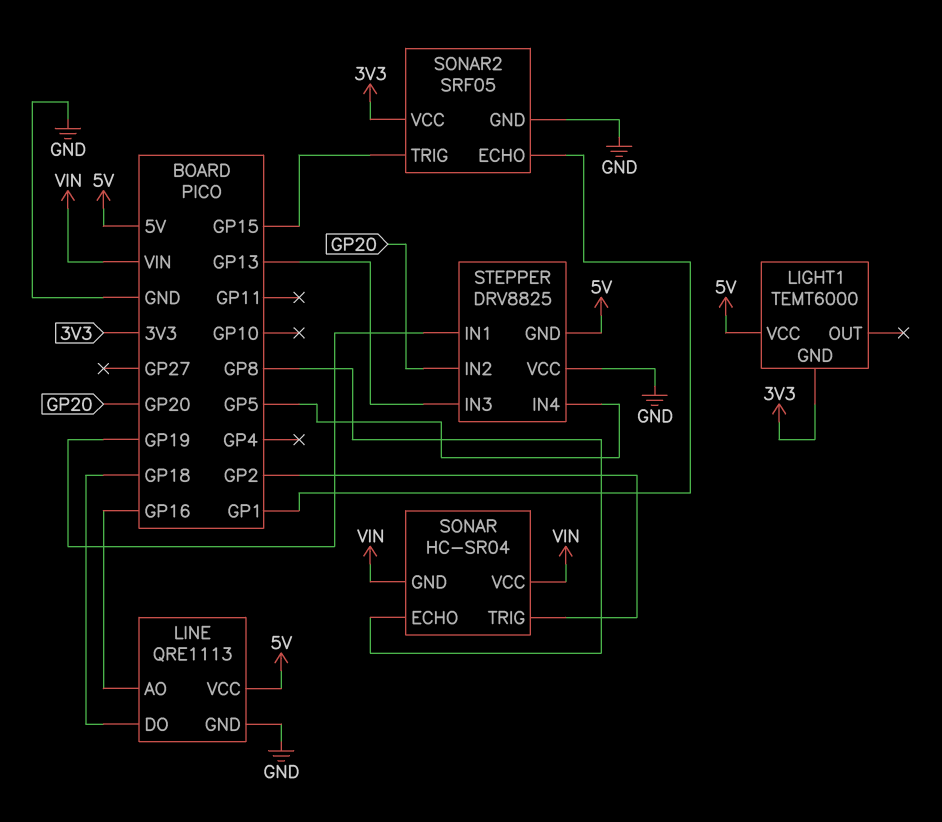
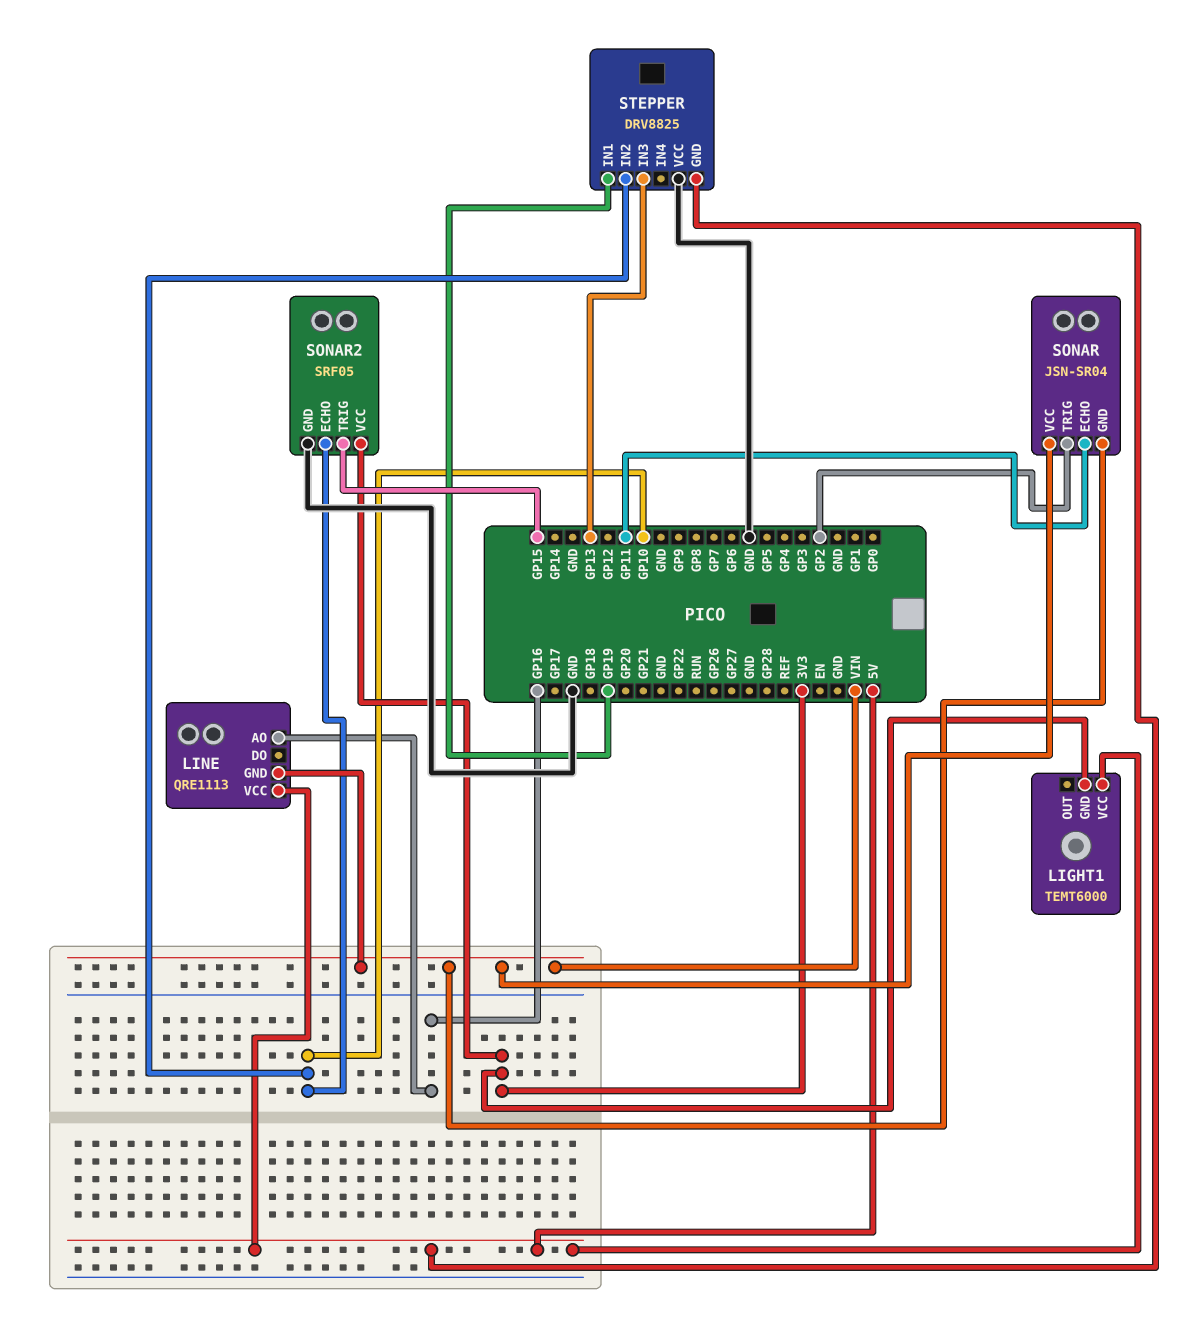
LINE pin DO: GP18 -> none
LINE pin GND: GND -> VIN
SONAR: HC-SR04 -> JSN-SR04
SONAR pin ECHO: GP8 -> GP11
SONAR2 pin ECHO: GP1 -> GP10
STEPPER pin IN2: GP20 -> GP10
STEPPER pin IN4: GP5 -> none

